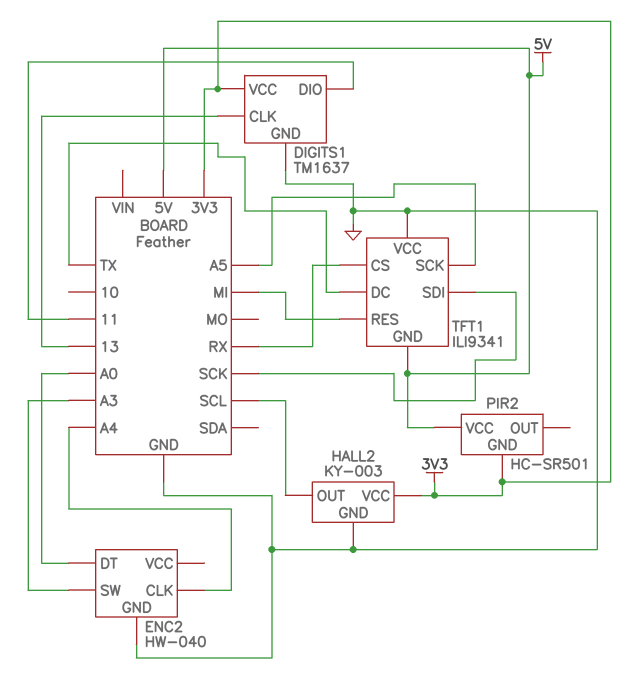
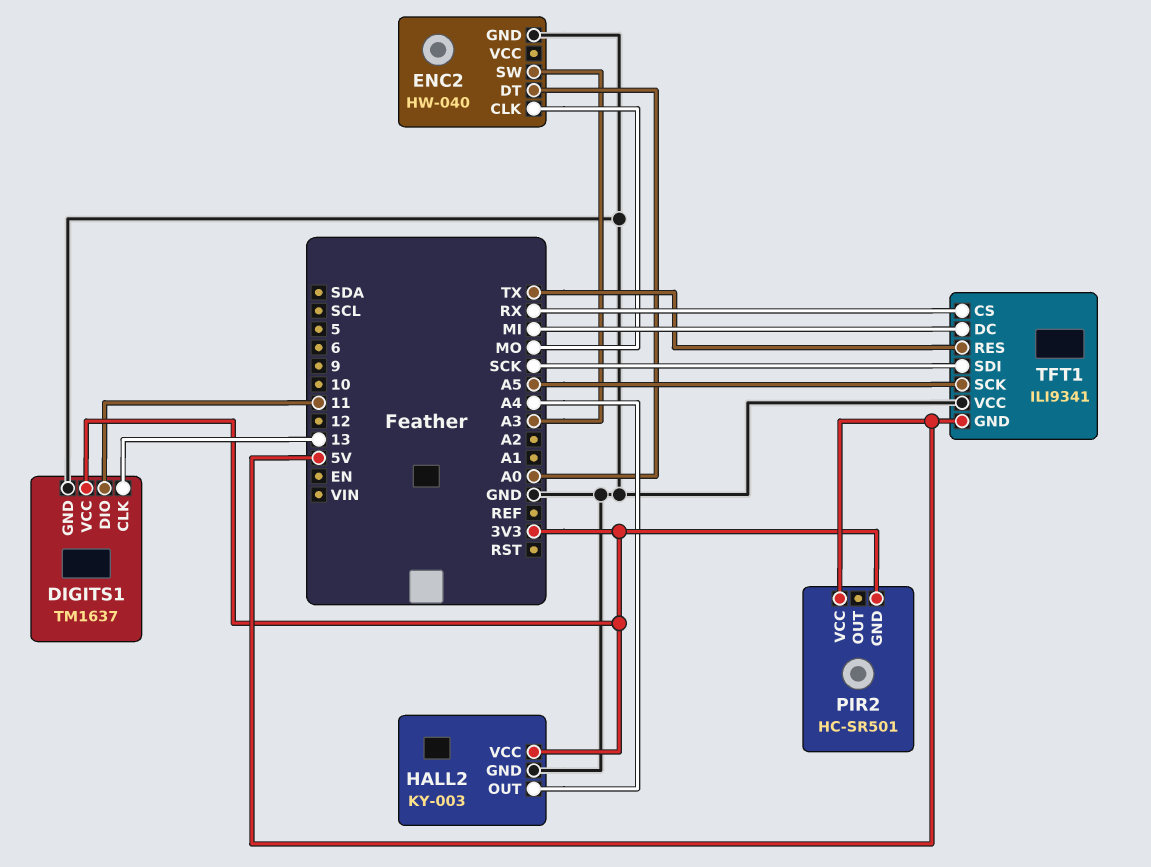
ENC2 pin CLK: A4 -> MO
HALL2 pin OUT: SCL -> A4
TFT1 pin DC: TX -> MI
TFT1 pin RES: MI -> TX

